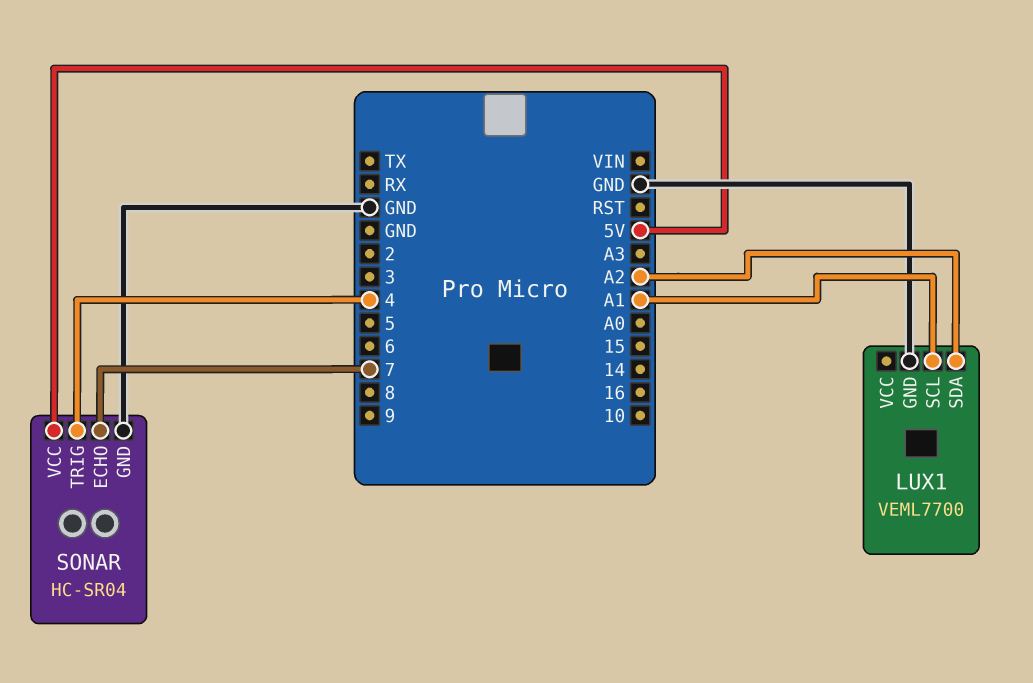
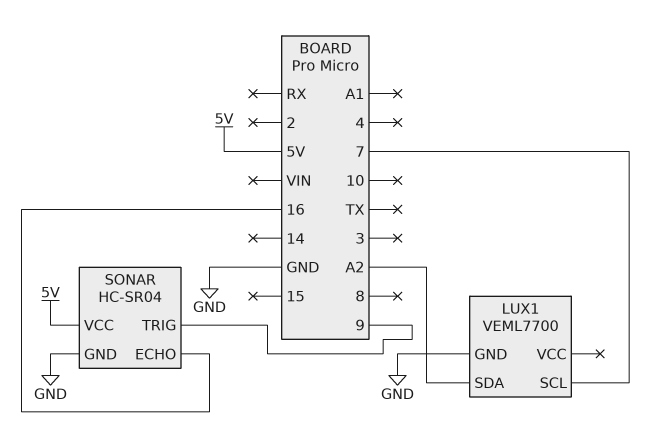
LUX1 pin SCL: A1 -> 7
SONAR pin ECHO: 7 -> 16
SONAR pin TRIG: 4 -> 9

